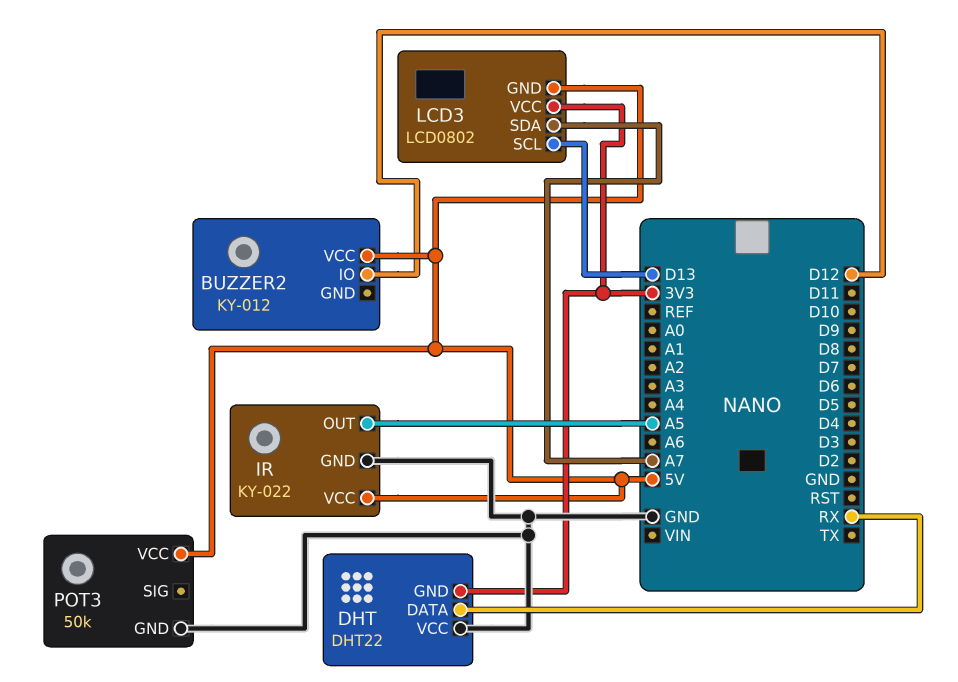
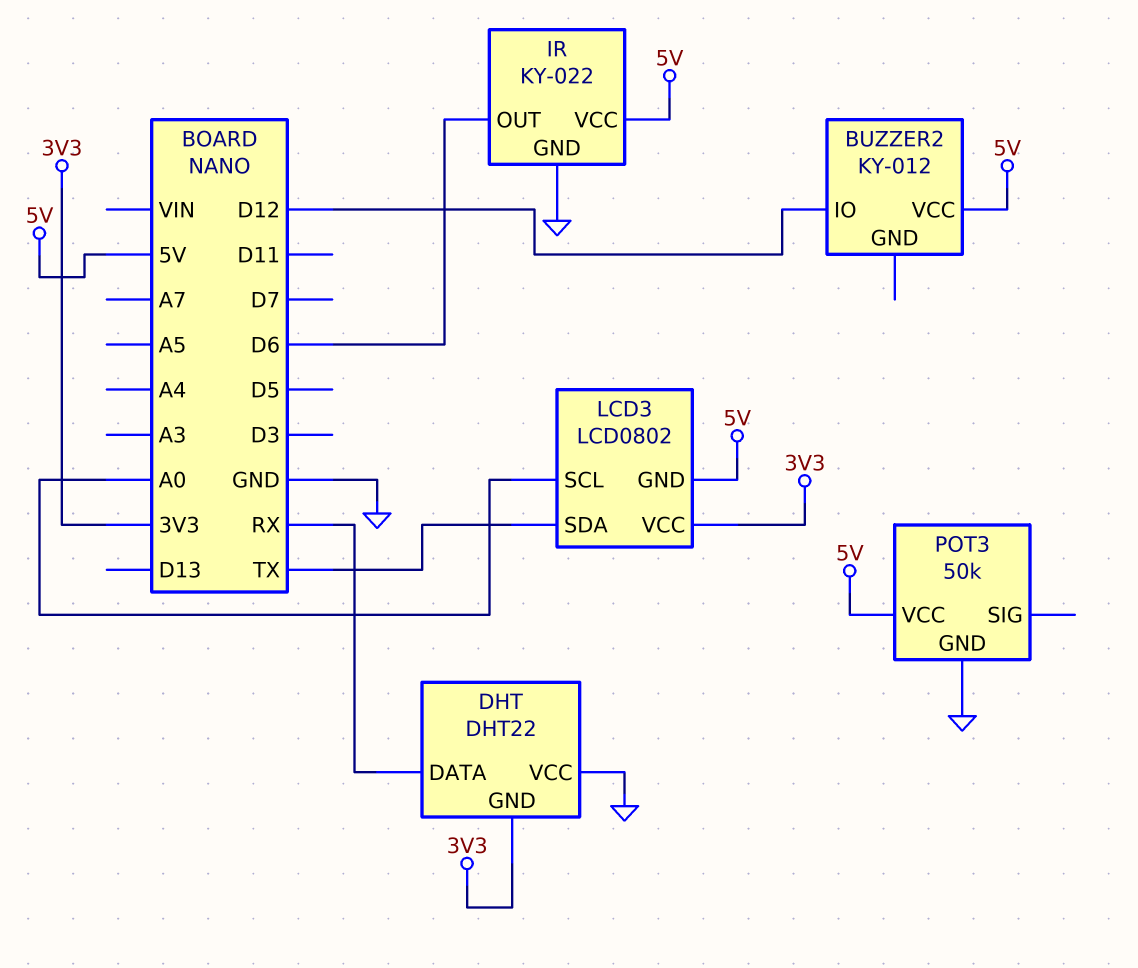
IR pin OUT: A5 -> D6
LCD3 pin SCL: D13 -> A0
LCD3 pin SDA: A7 -> TX

